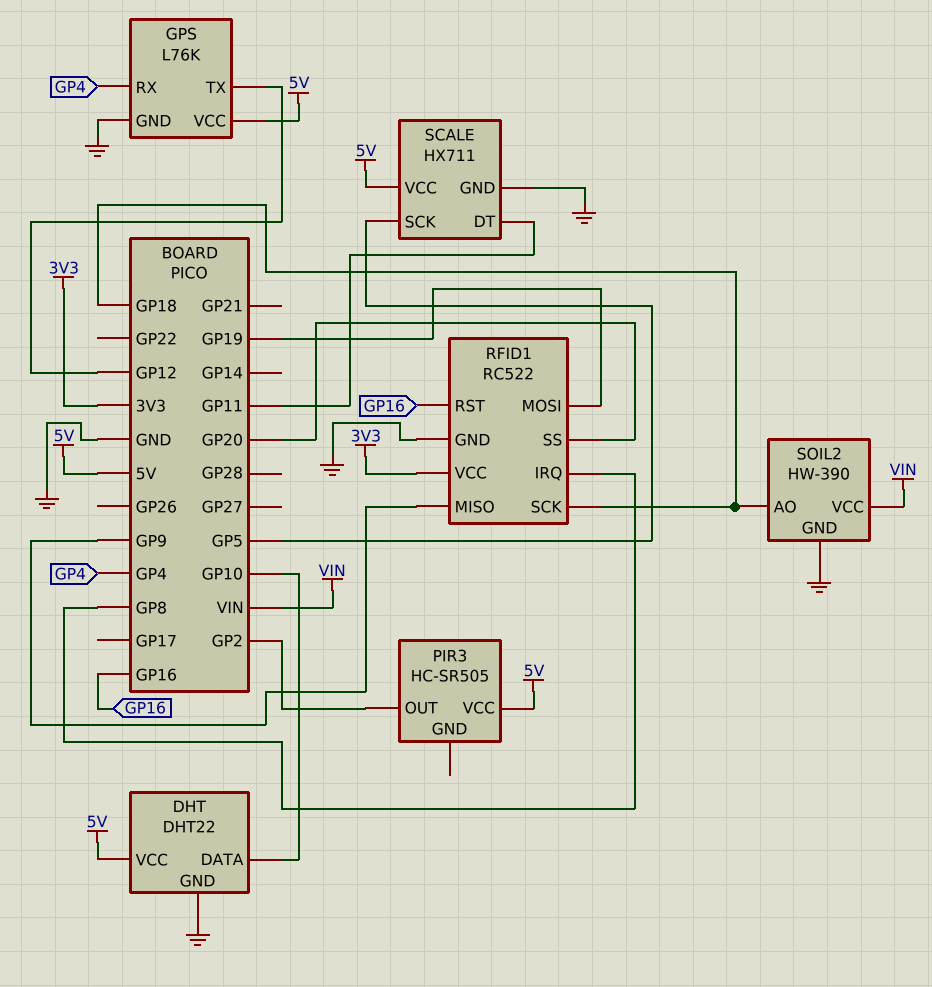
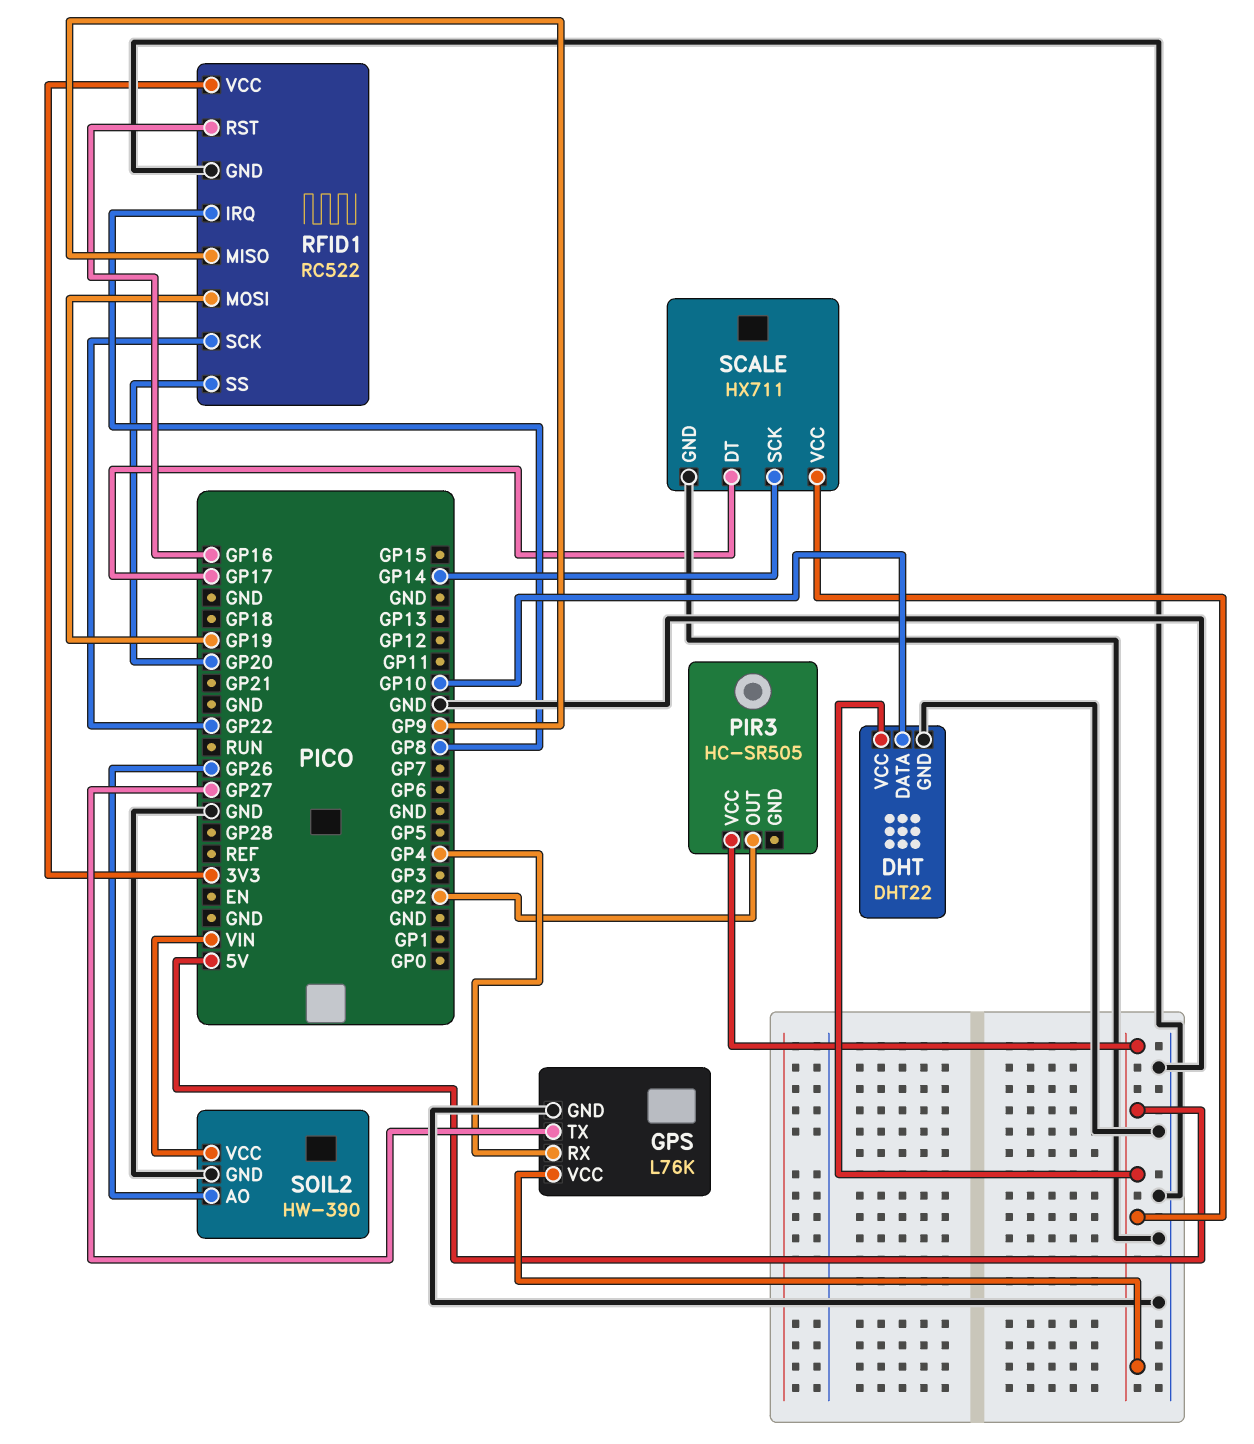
GPS pin TX: GP12 -> GP27
RFID1 pin SCK: GP18 -> GP22
SCALE pin DT: GP11 -> GP17
SCALE pin SCK: GP5 -> GP14
SOIL2 pin AO: GP18 -> GP26

